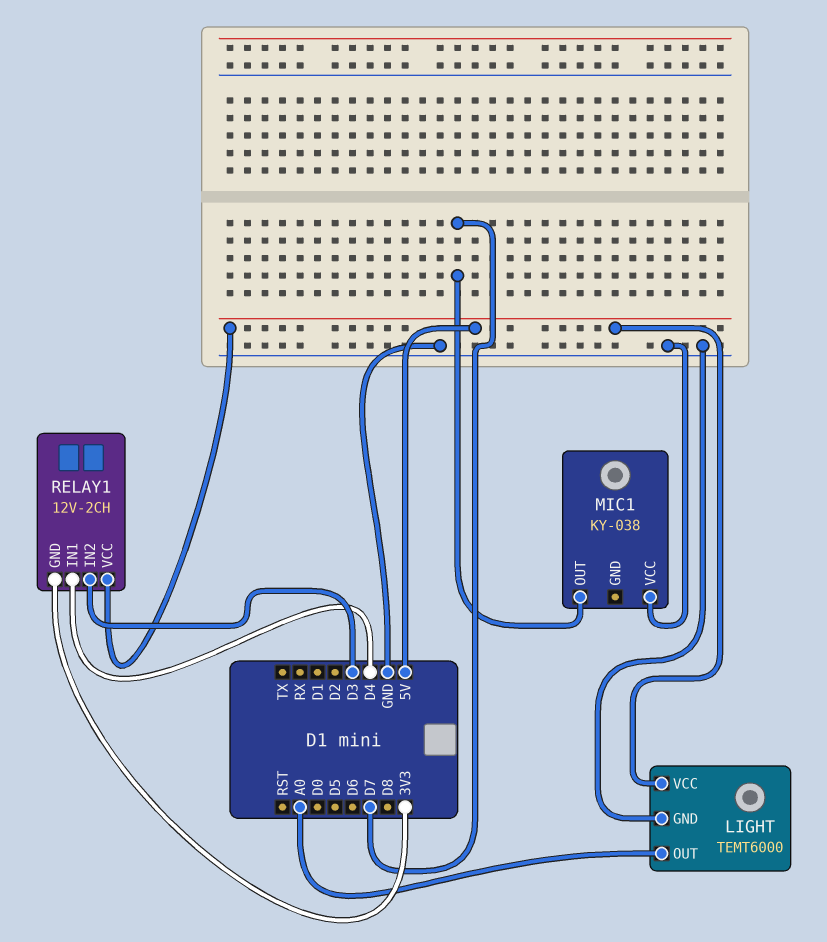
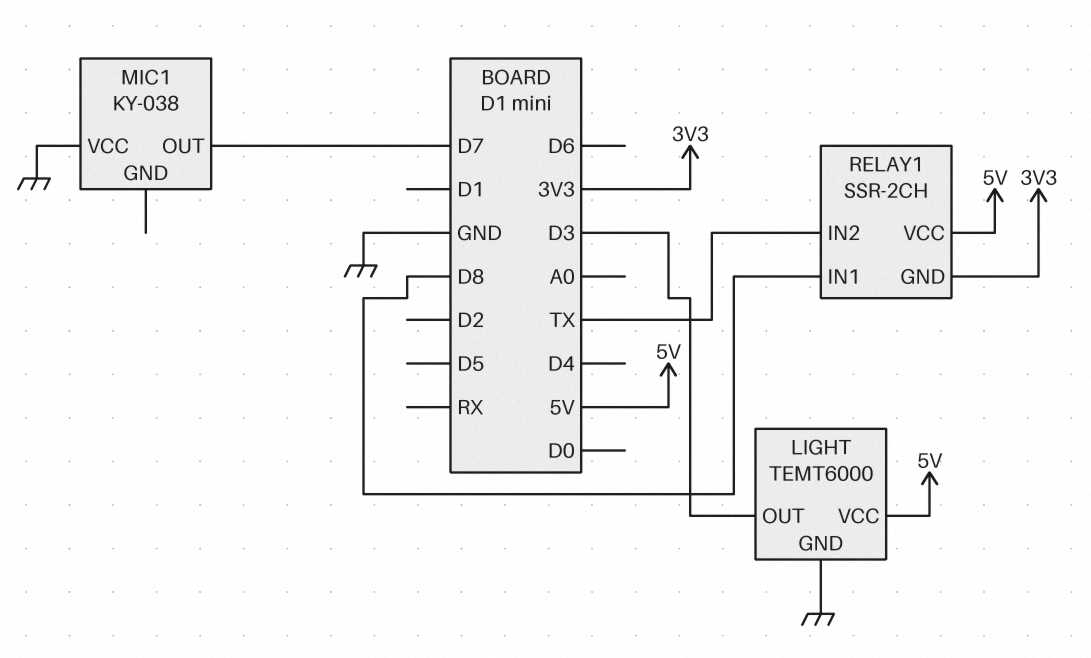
LIGHT pin OUT: A0 -> D3
RELAY1: 12V-2CH -> SSR-2CH
RELAY1 pin IN1: D4 -> D8
RELAY1 pin IN2: D3 -> TX

